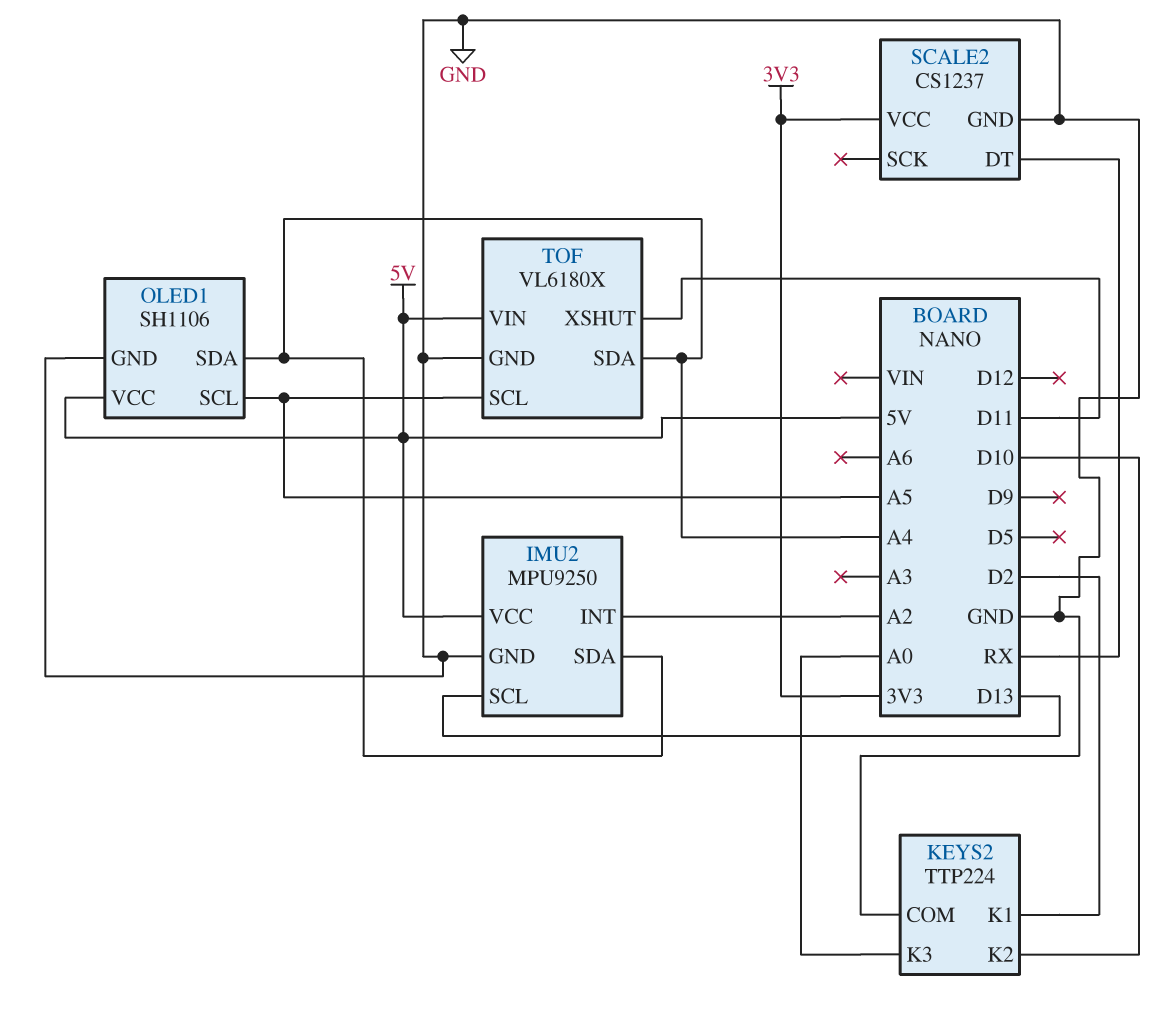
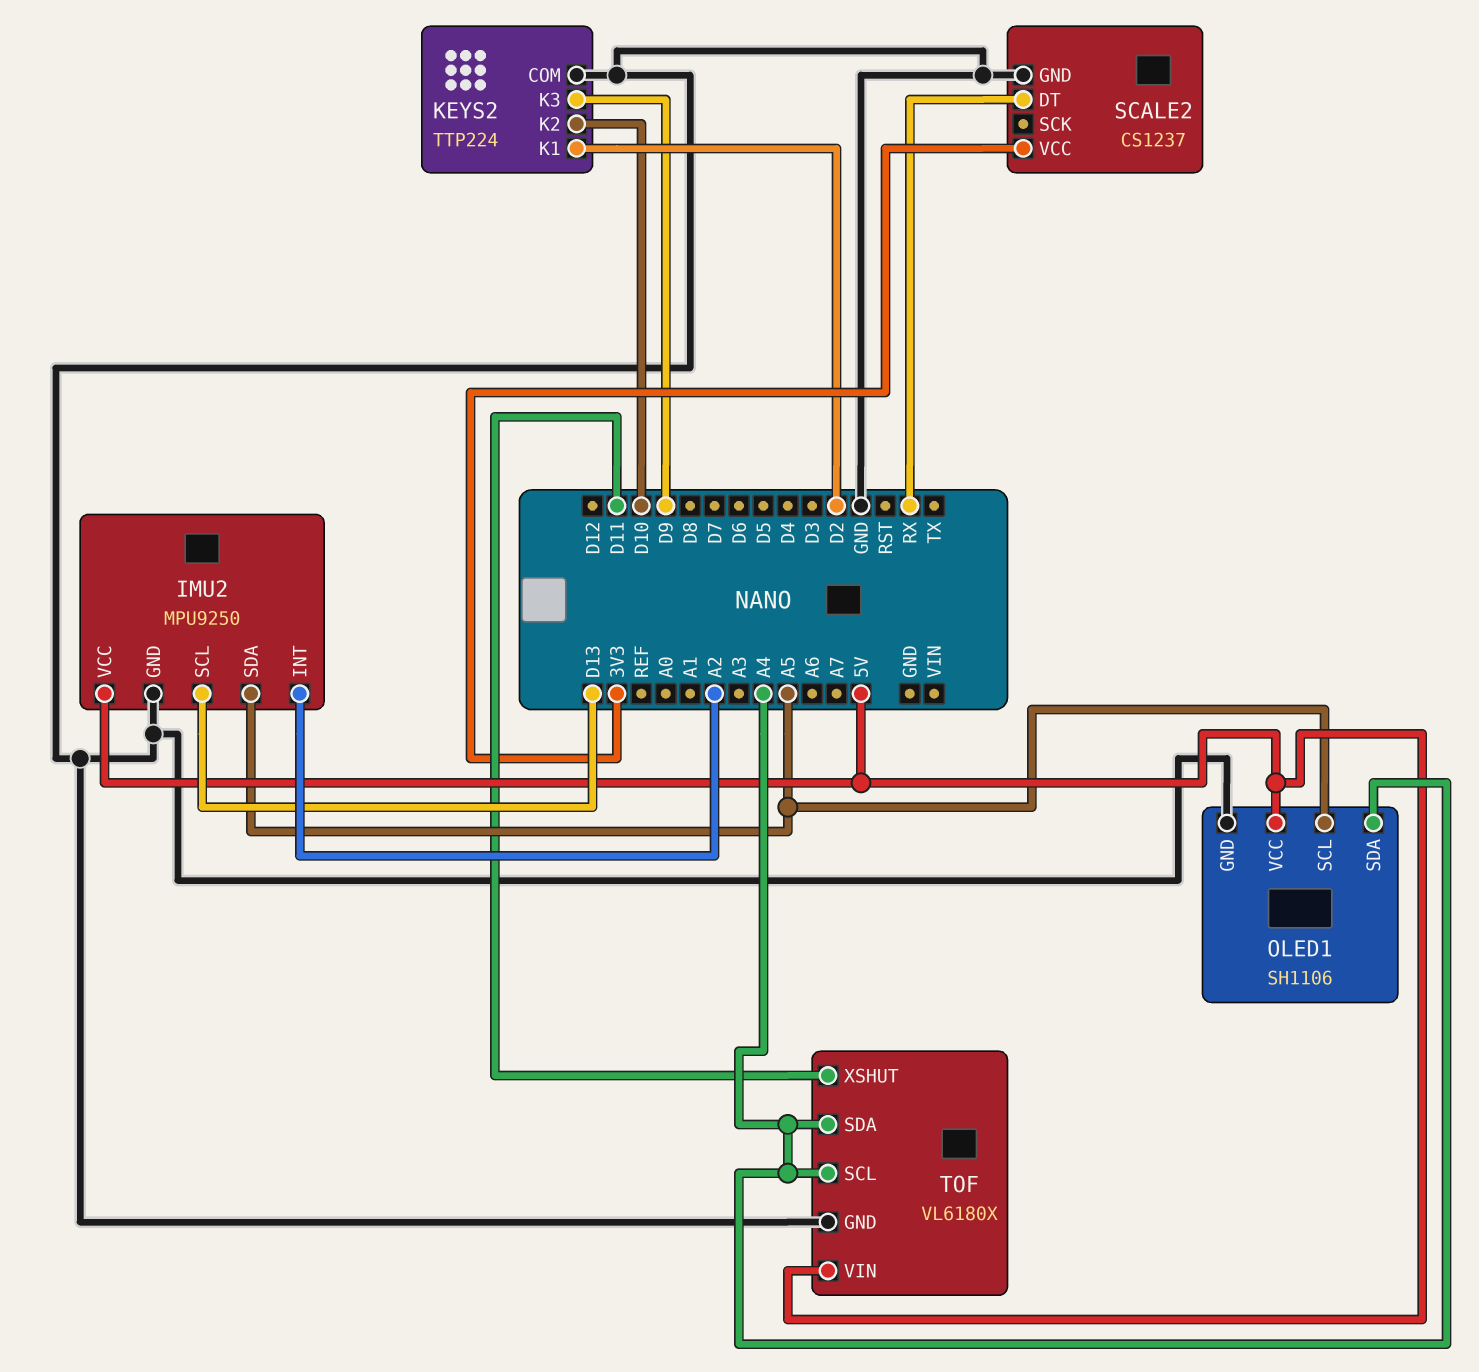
IMU2 pin SDA: A4 -> A5
KEYS2 pin K3: A0 -> D9
TOF pin SCL: A5 -> A4

